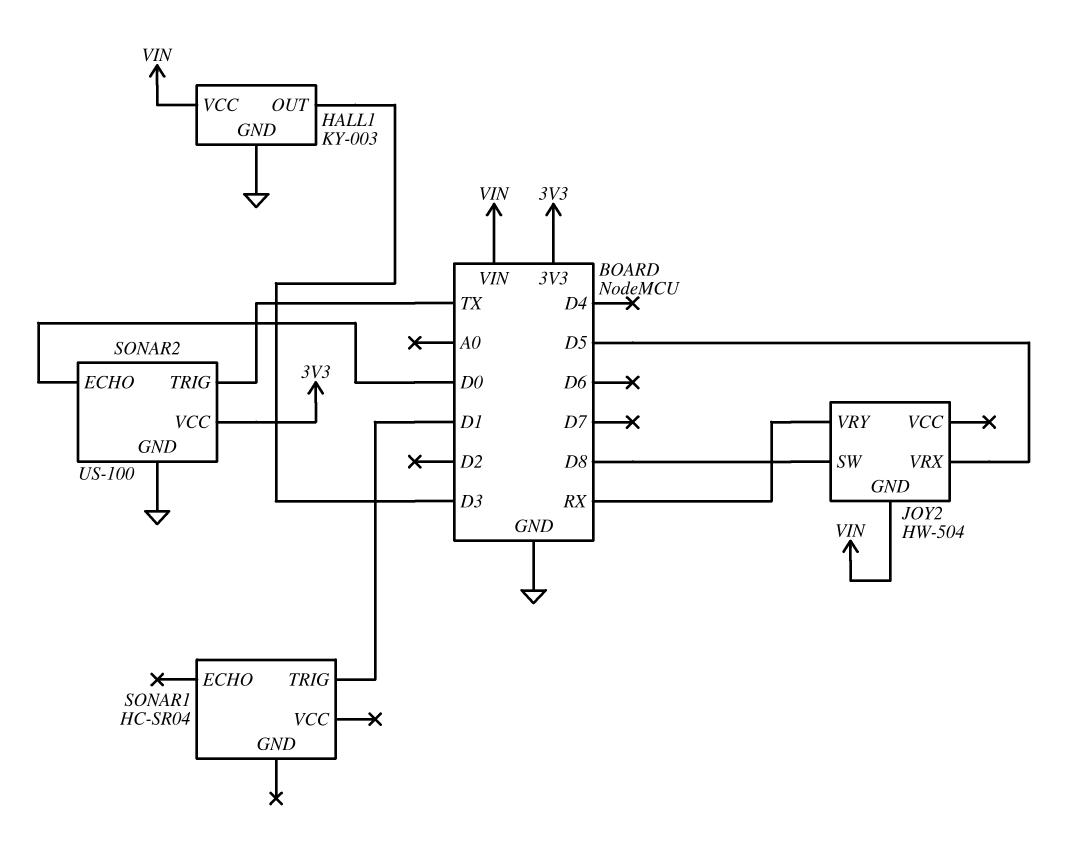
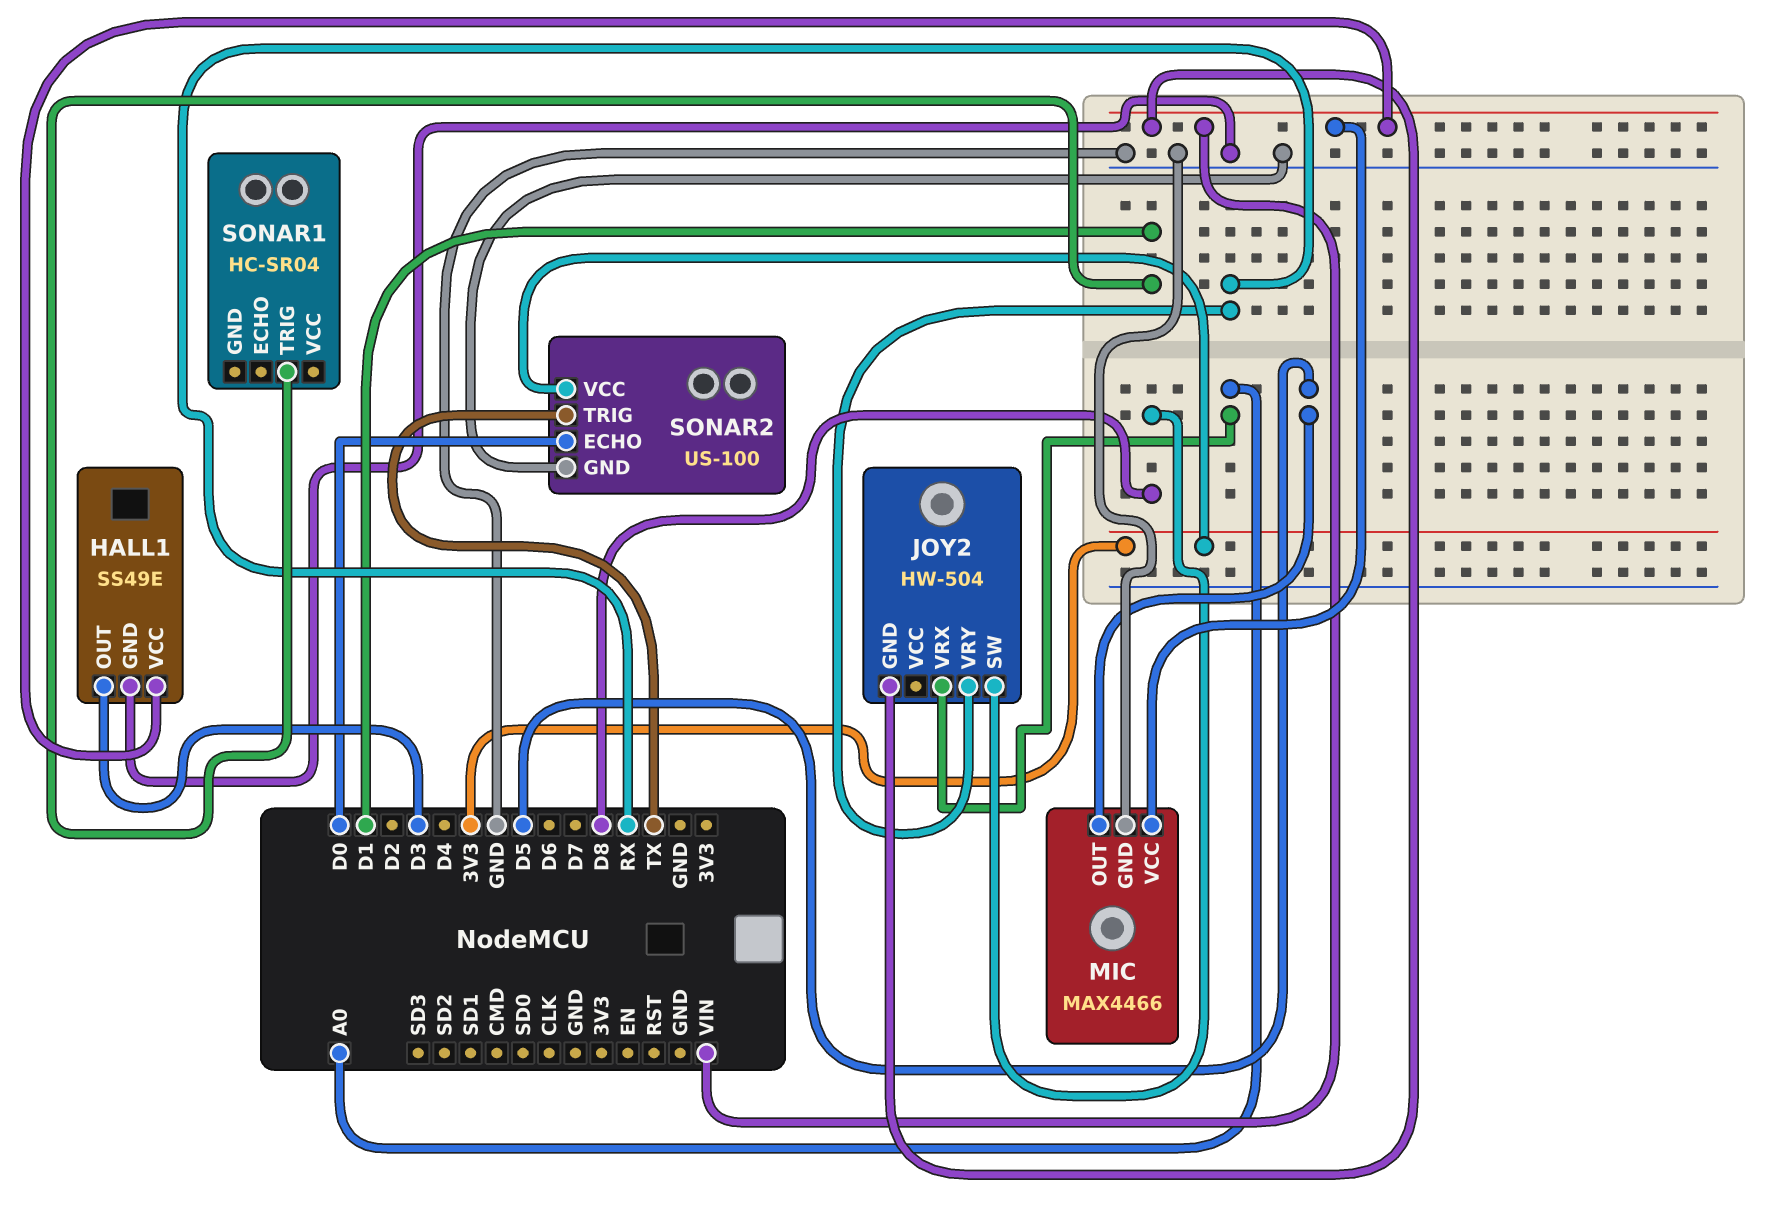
HALL1: KY-003 -> SS49E
JOY2 pin VRX: D5 -> A0
MIC: none -> MAX4466
MIC pin GND: none -> GND
MIC pin OUT: none -> D5
MIC pin VCC: none -> VIN

